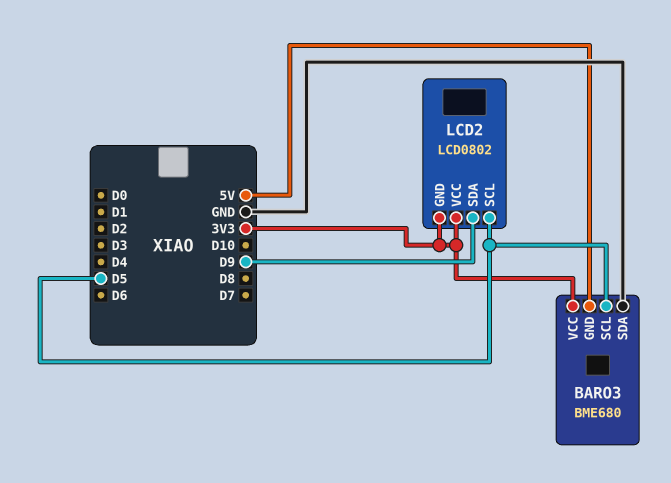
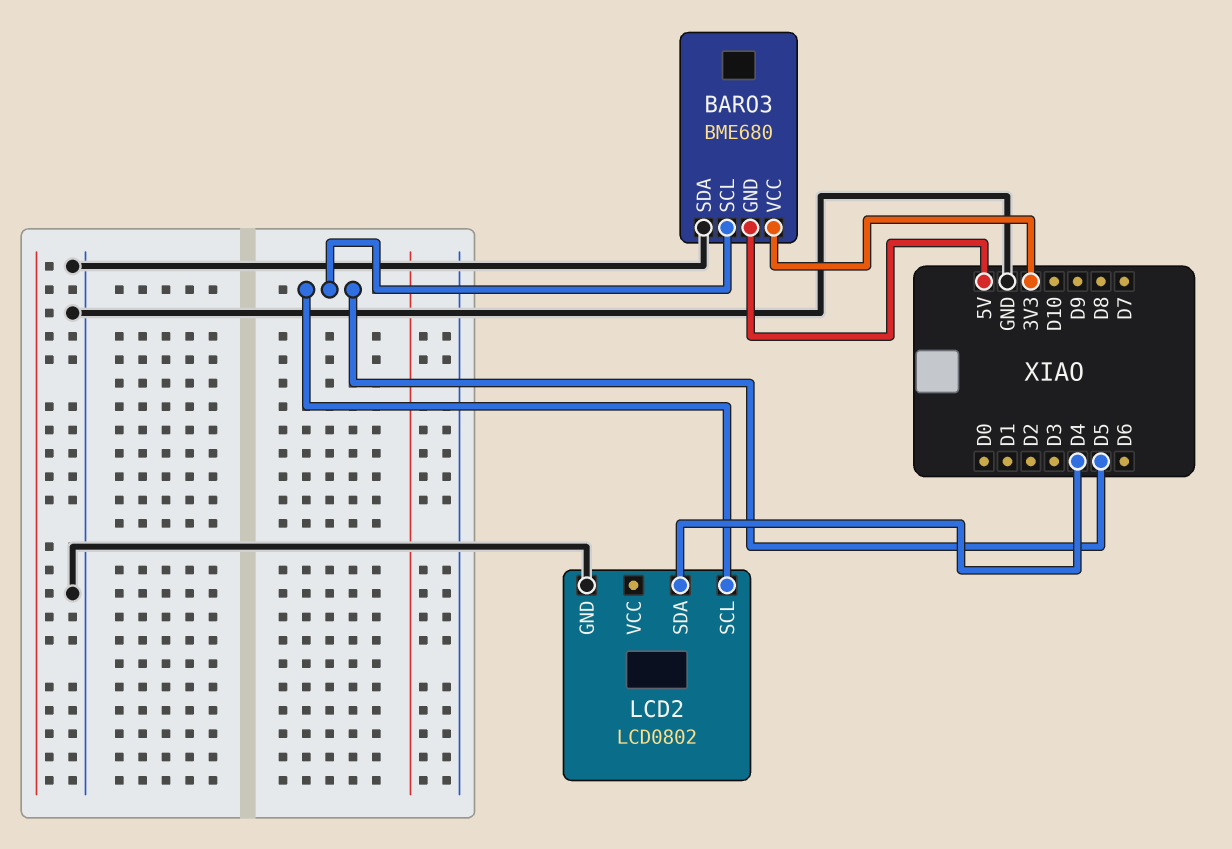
LCD2 pin GND: 3V3 -> GND
LCD2 pin SDA: D9 -> D4
LCD2 pin VCC: 3V3 -> none

